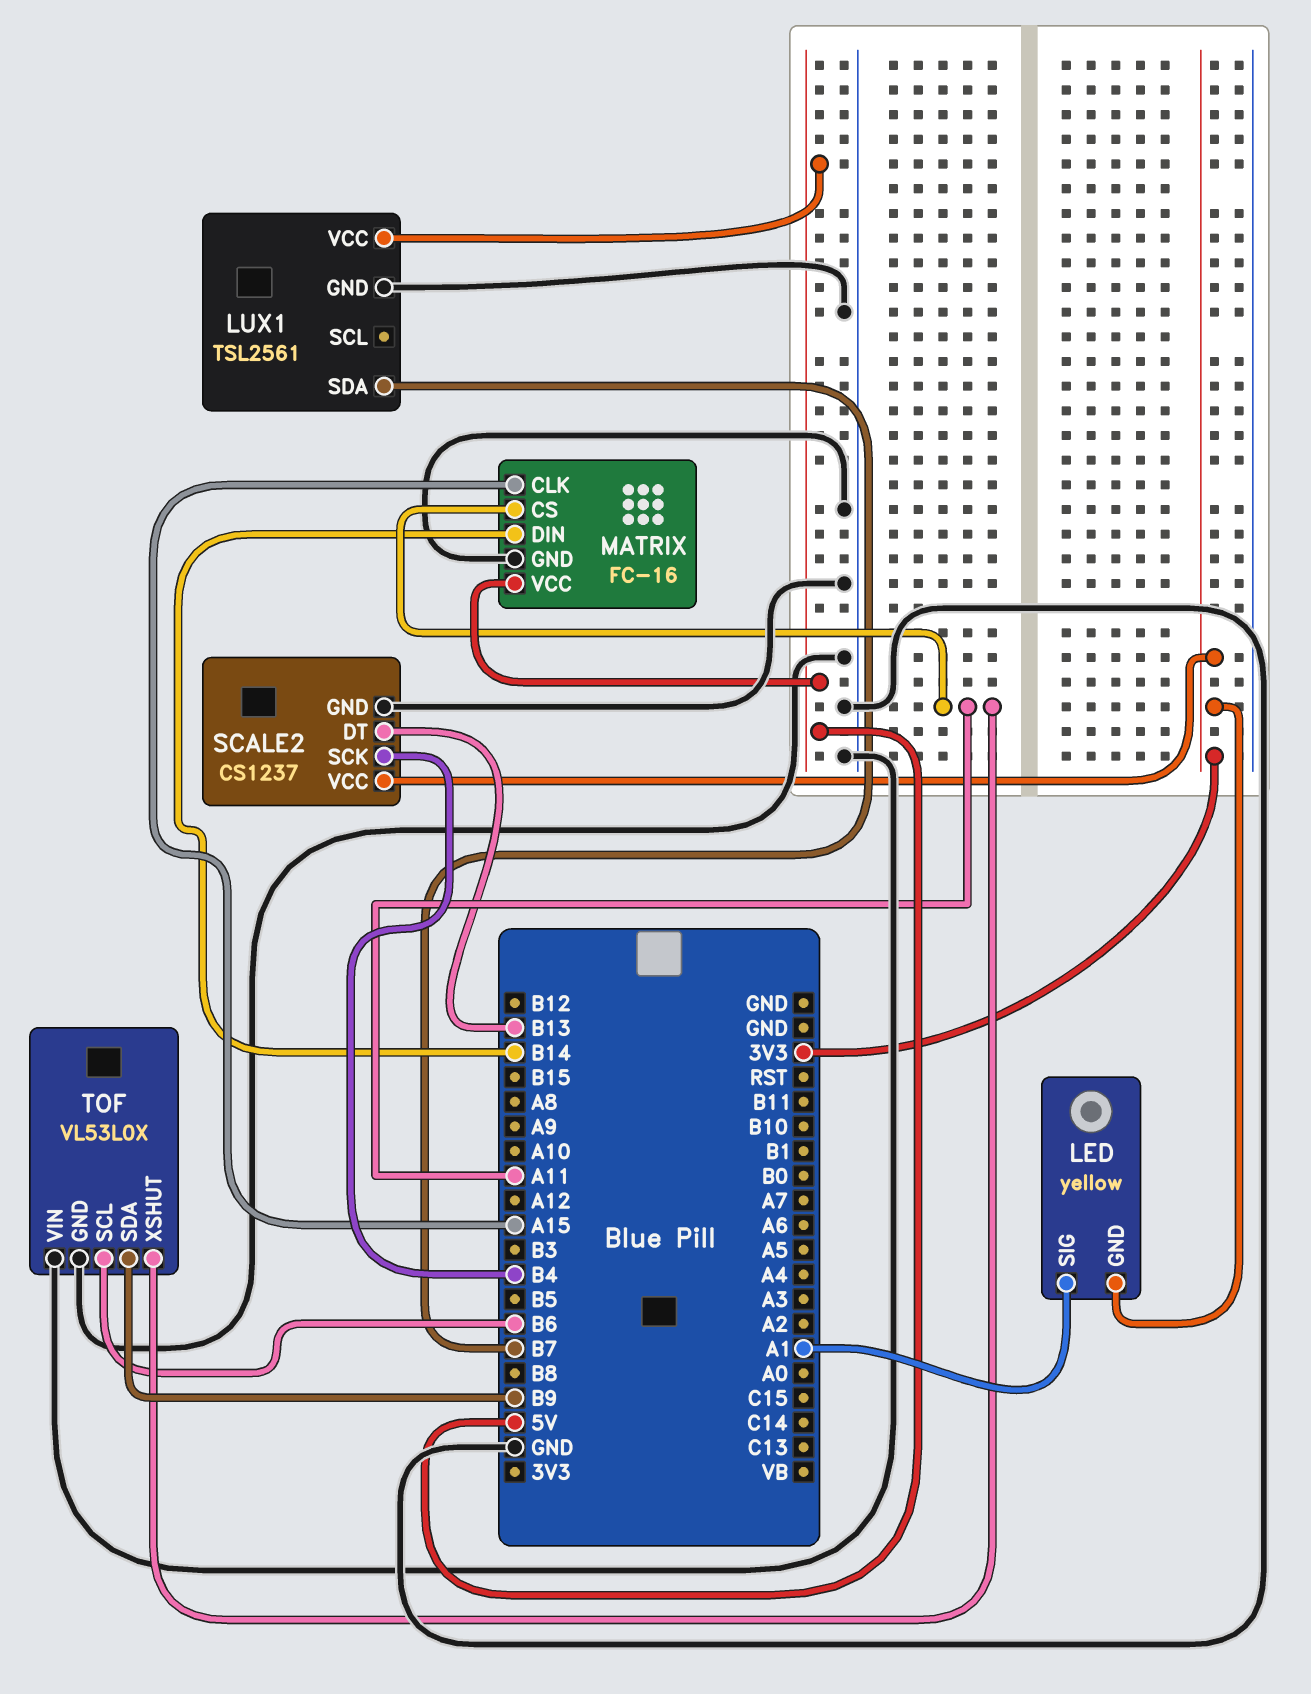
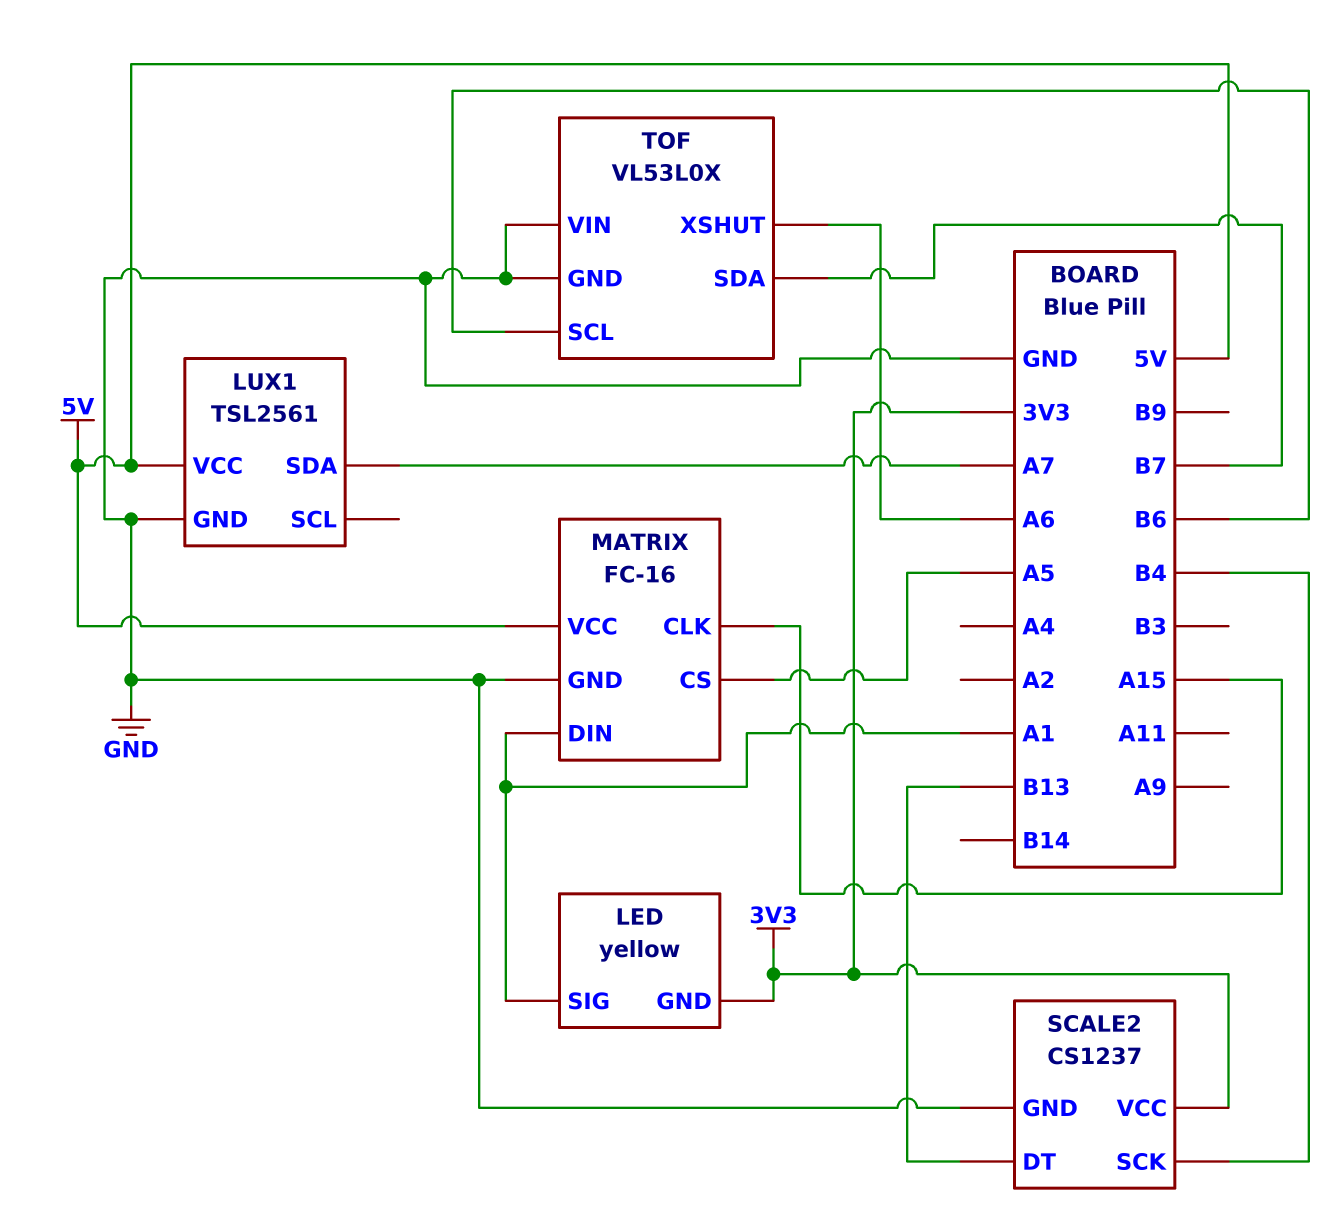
LUX1 pin SDA: B7 -> A7
MATRIX pin CS: A11 -> A5
MATRIX pin DIN: B14 -> A1
TOF pin SDA: B9 -> B7
TOF pin XSHUT: A11 -> A6

